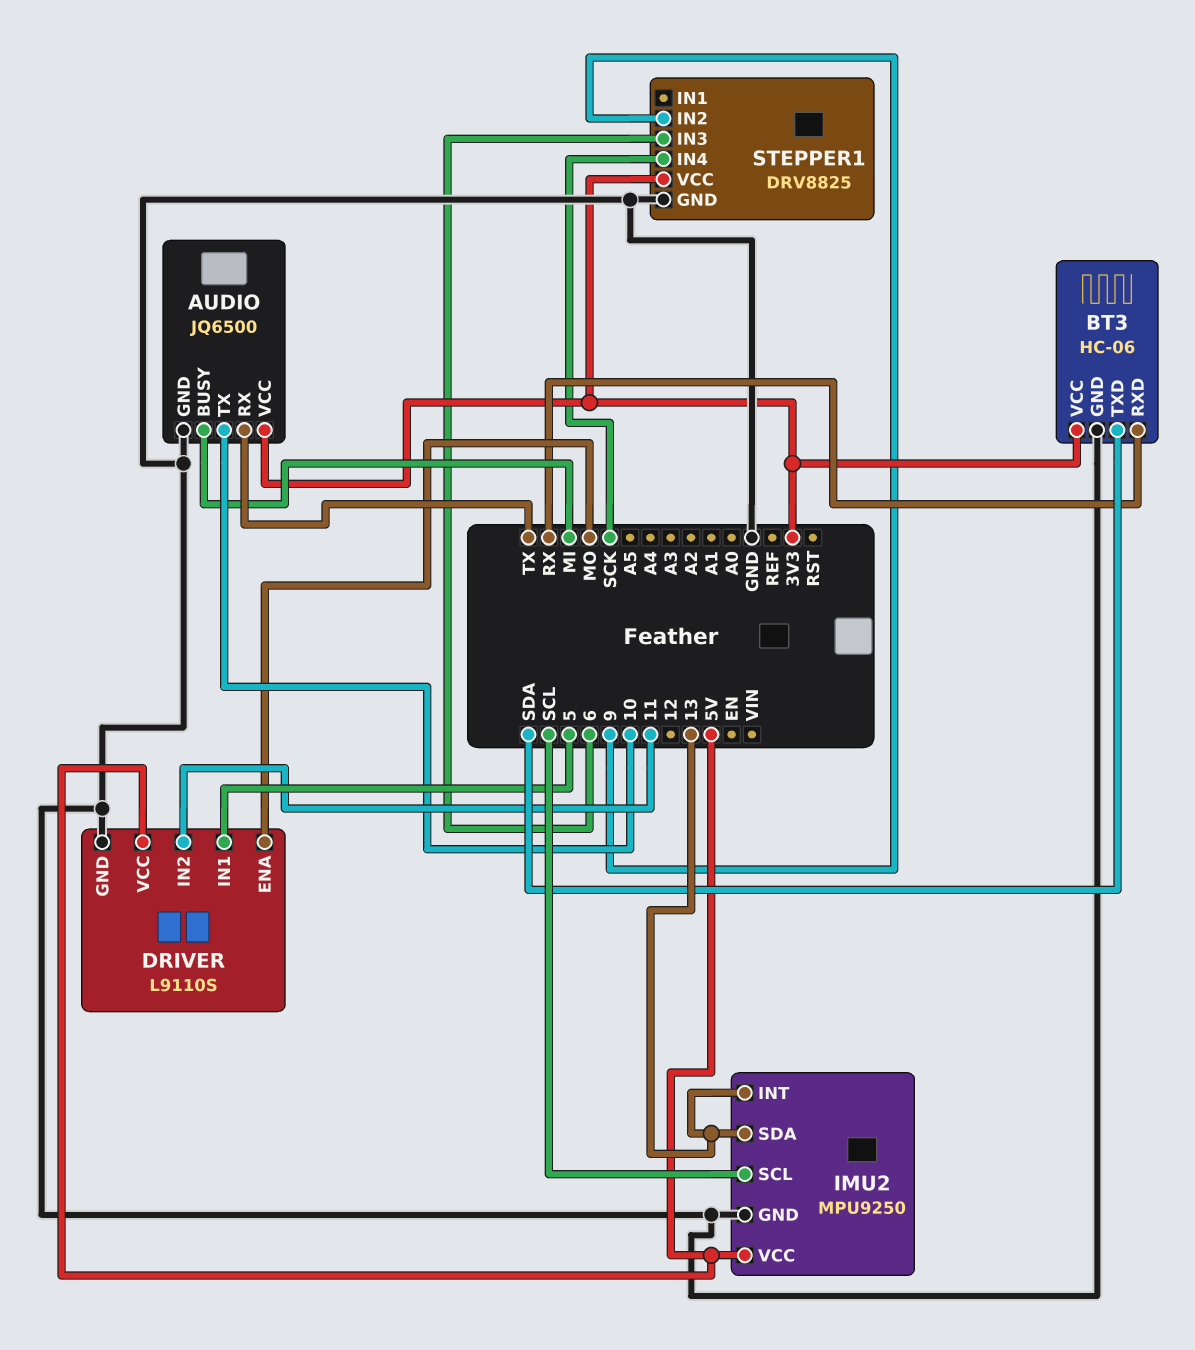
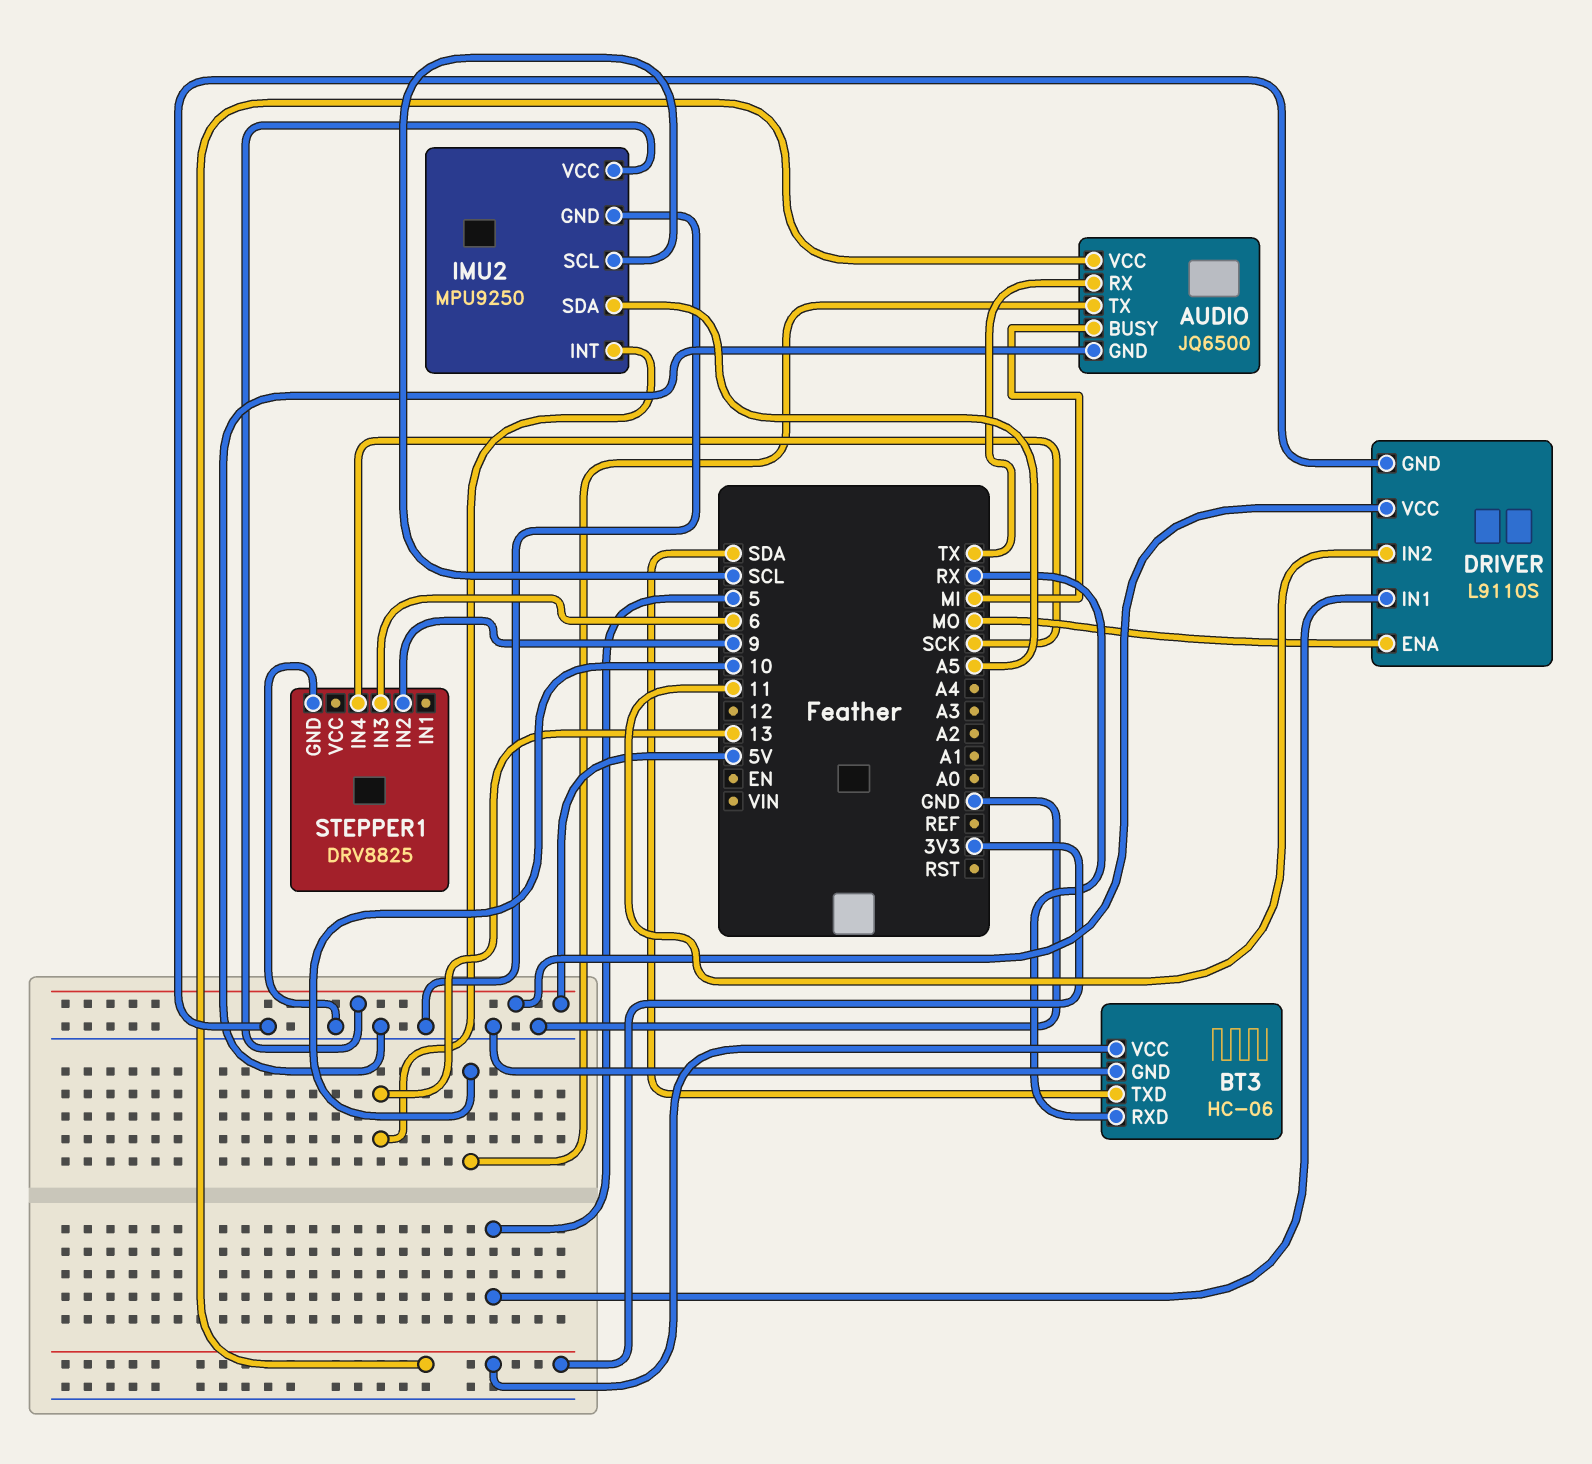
IMU2 pin SDA: 13 -> A5
STEPPER1 pin VCC: 3V3 -> none

